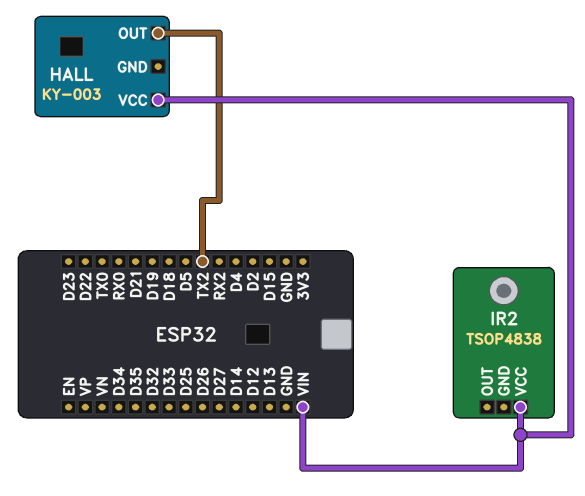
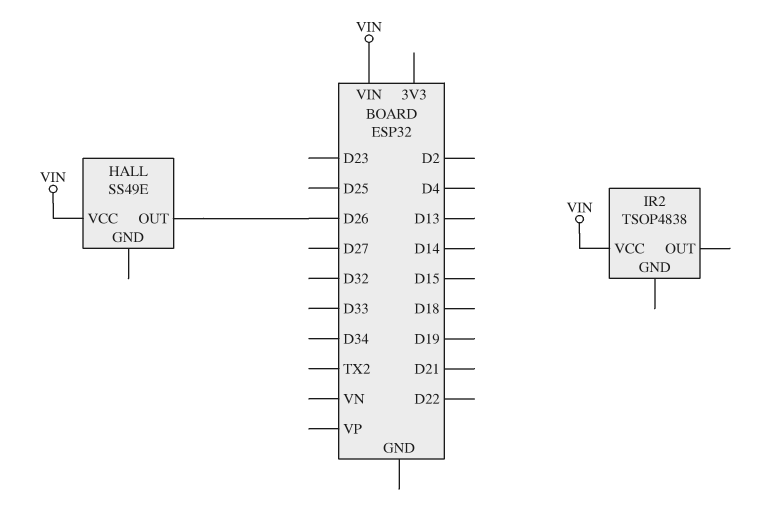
HALL: KY-003 -> SS49E
HALL pin OUT: TX2 -> D26

